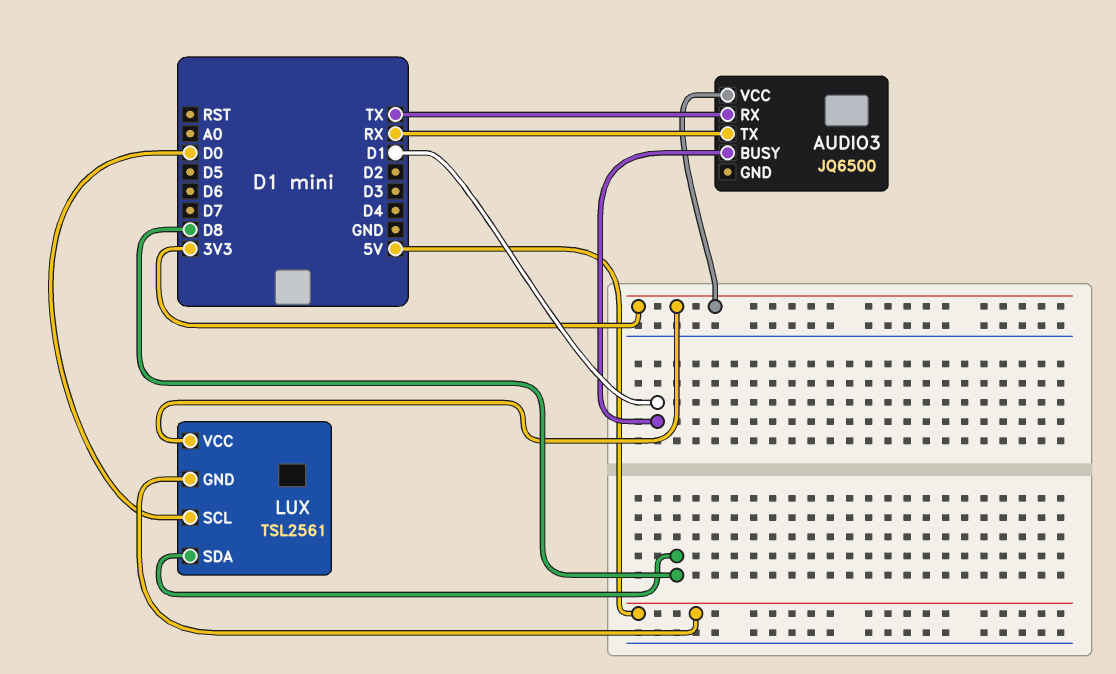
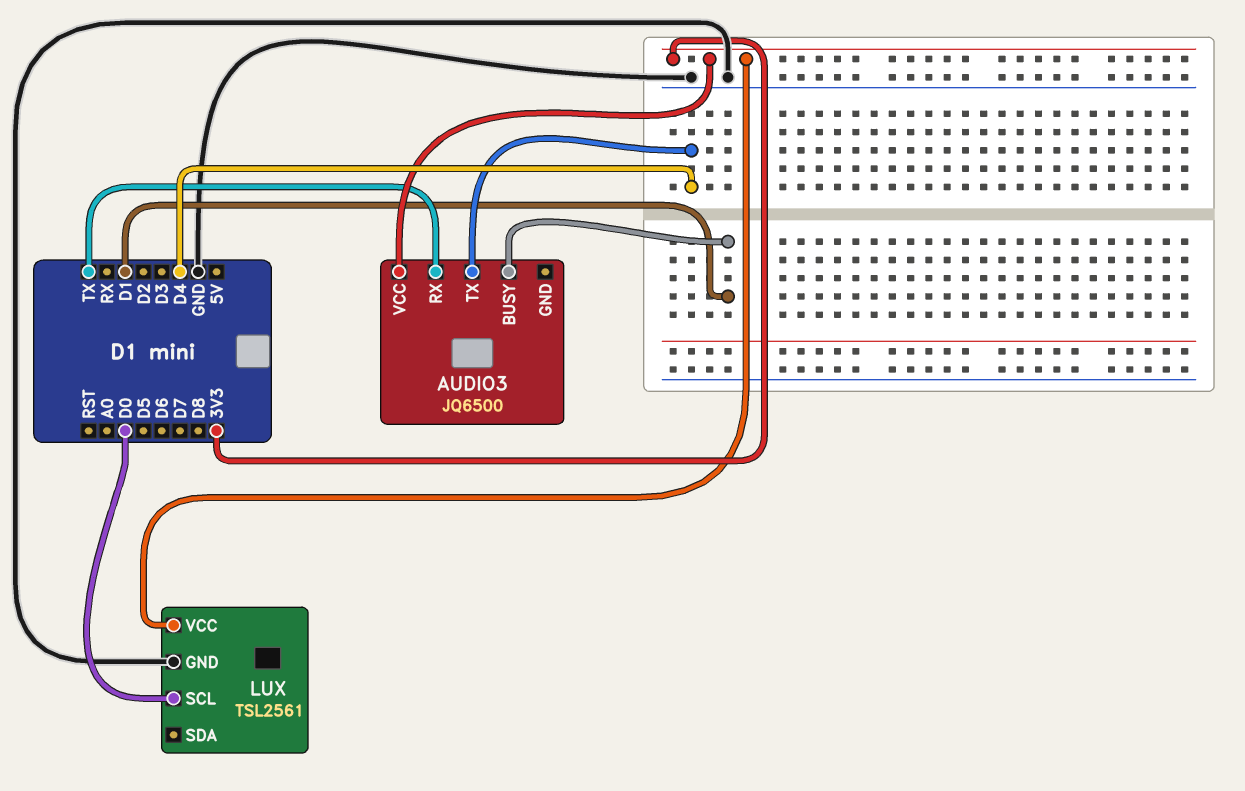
AUDIO3 pin TX: RX -> D4
LUX pin GND: 5V -> GND
LUX pin SDA: D8 -> none

